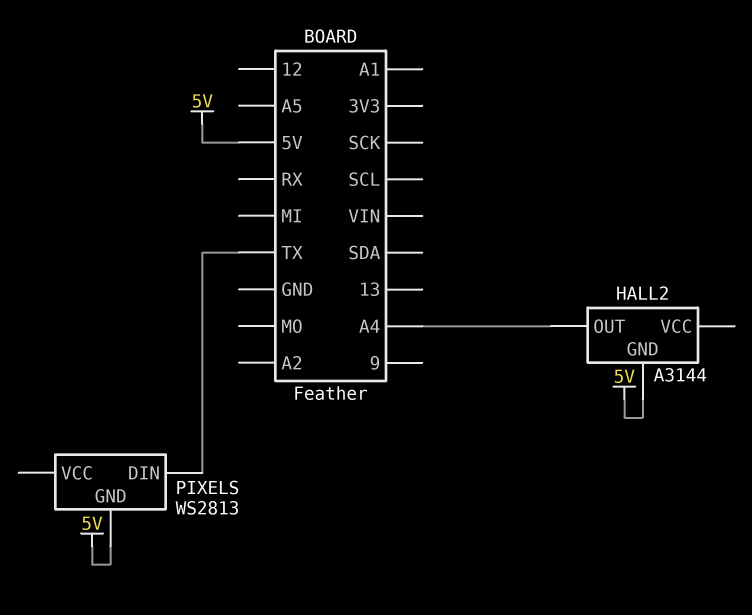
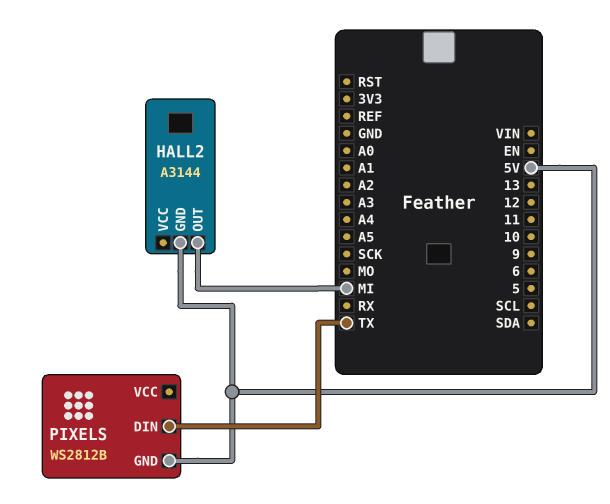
HALL2 pin OUT: A4 -> MI
PIXELS: WS2813 -> WS2812B

